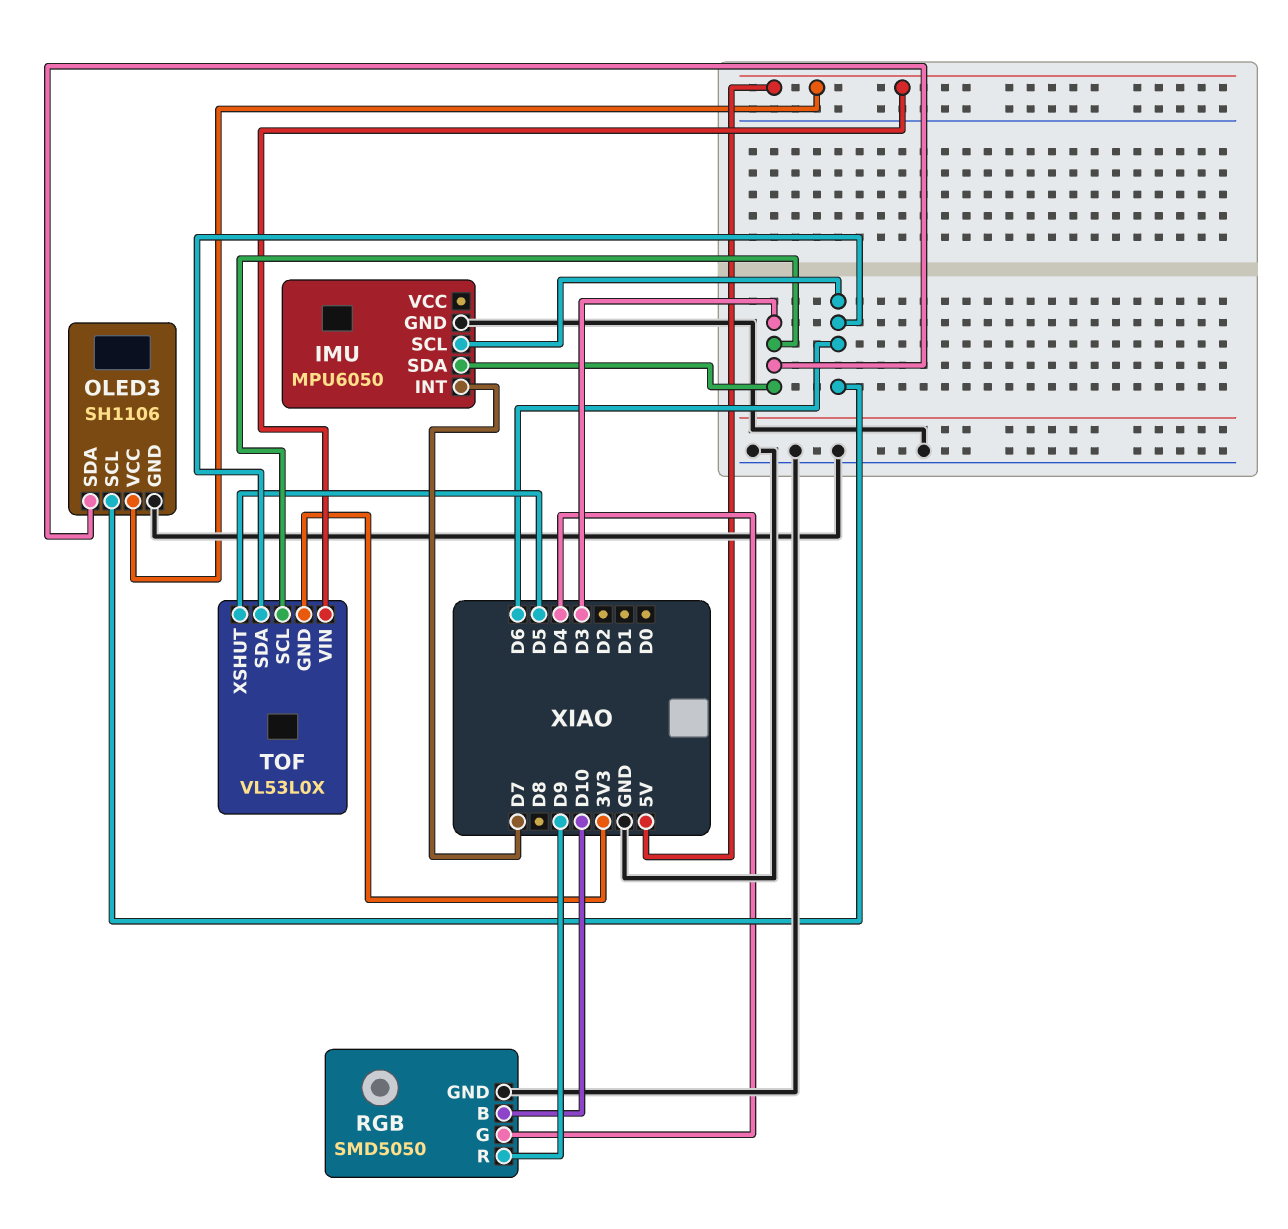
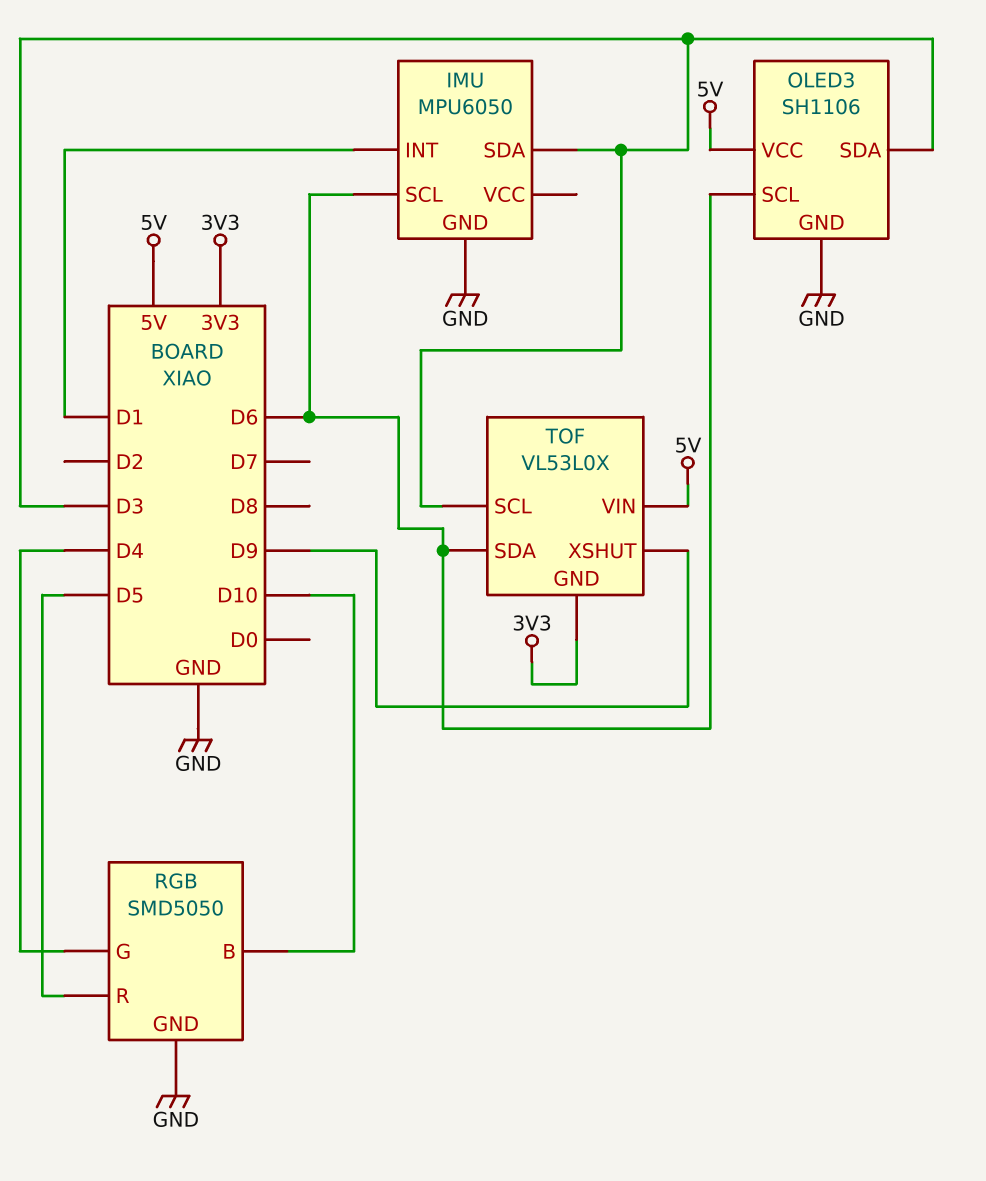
IMU pin INT: D7 -> D1
RGB pin R: D9 -> D5
TOF pin XSHUT: D5 -> D9

